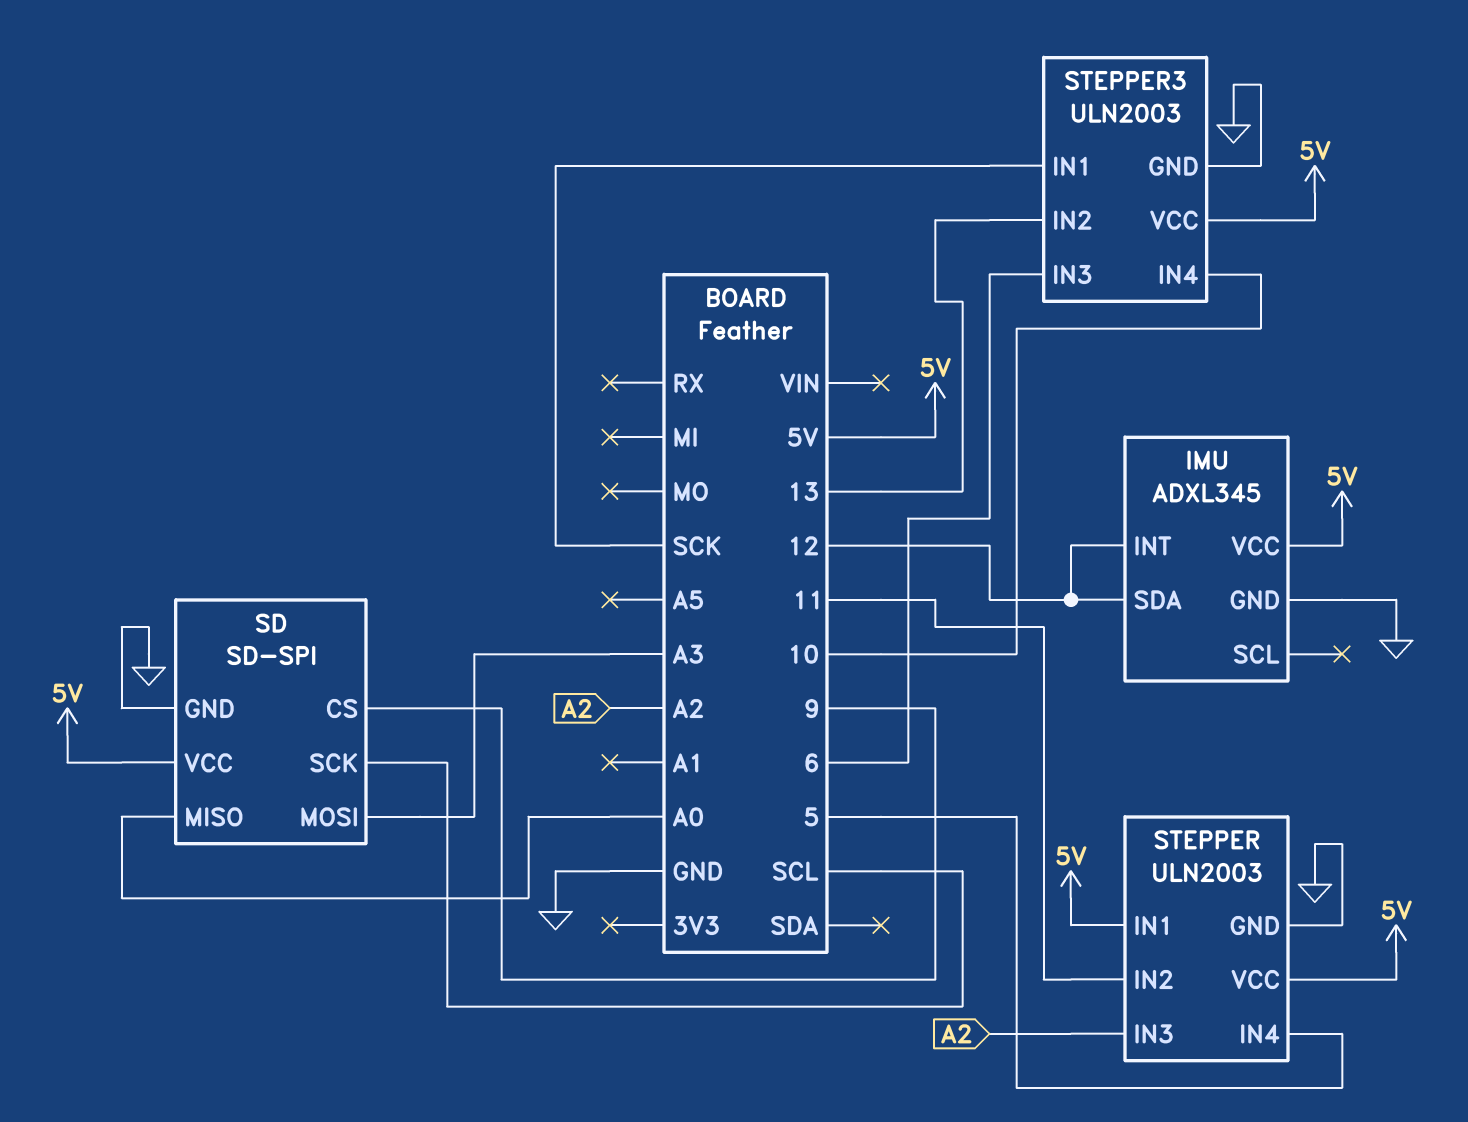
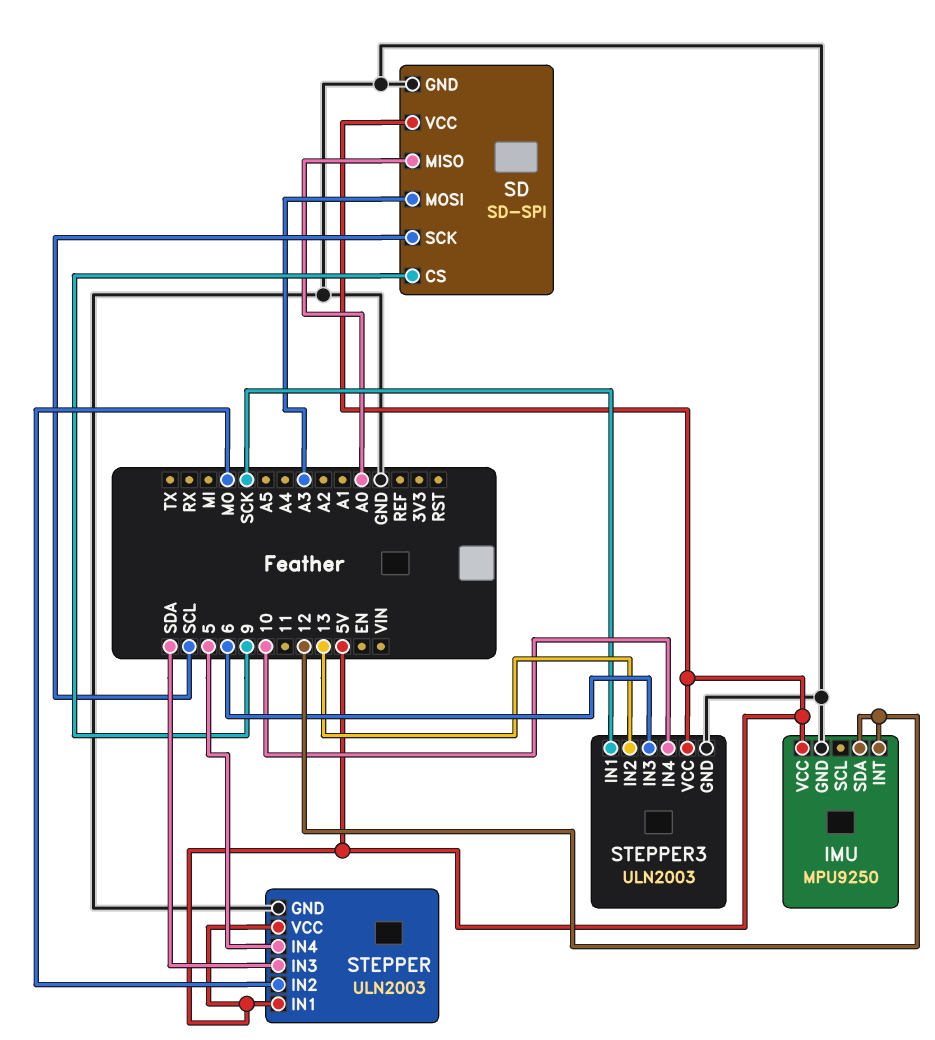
IMU: ADXL345 -> MPU9250
STEPPER pin IN2: 11 -> MO
STEPPER pin IN3: A2 -> SDA

